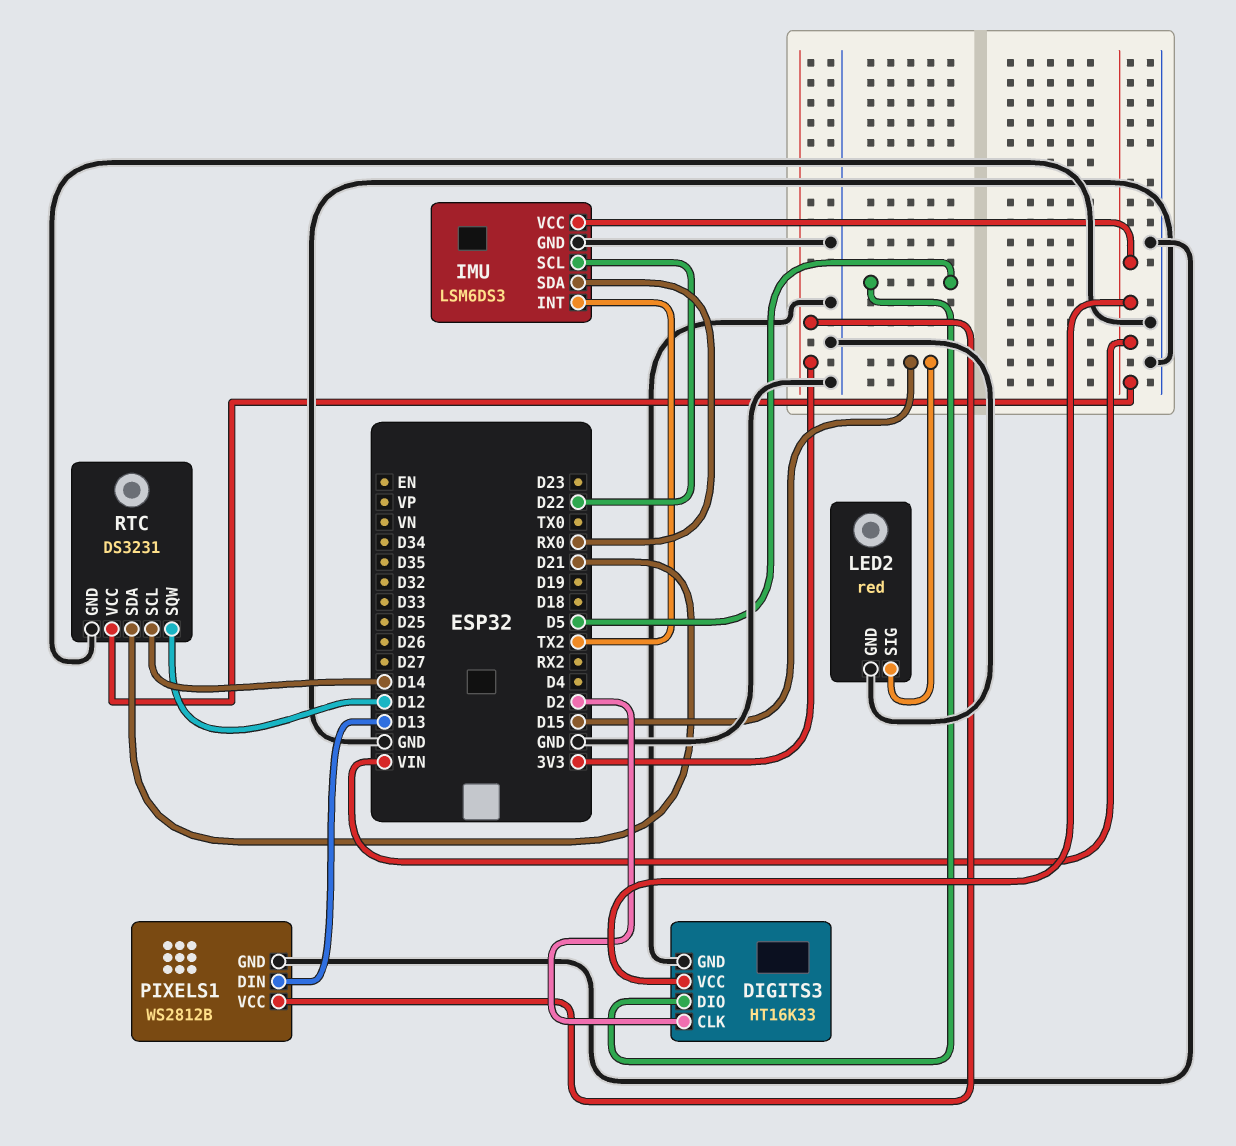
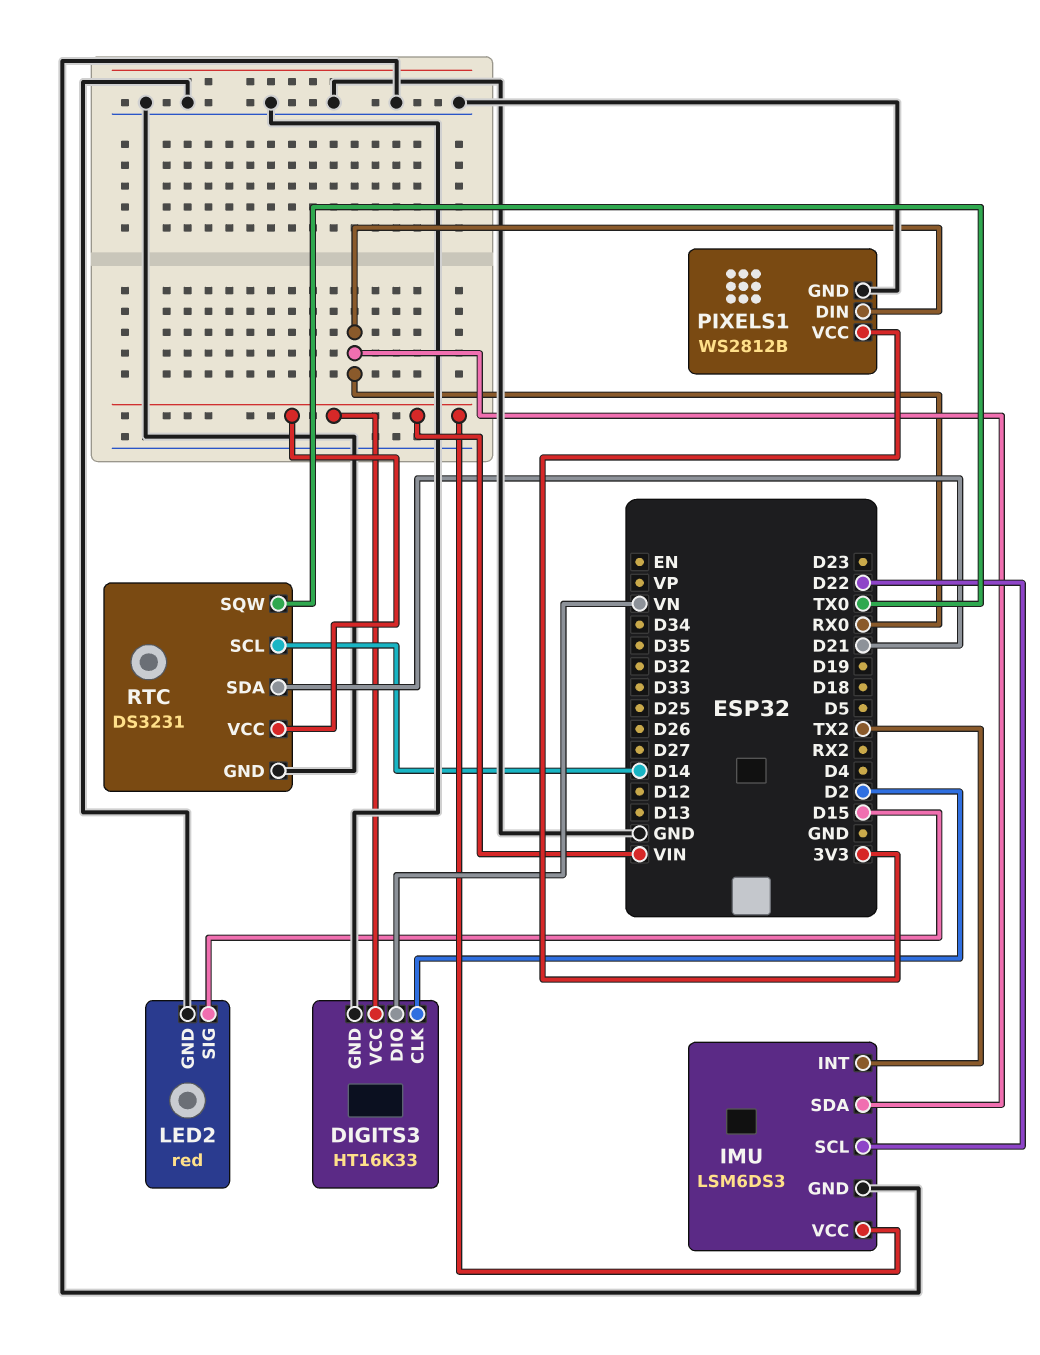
DIGITS3 pin DIO: D5 -> VN
PIXELS1 pin DIN: D13 -> RX0
RTC pin SQW: D12 -> TX0

